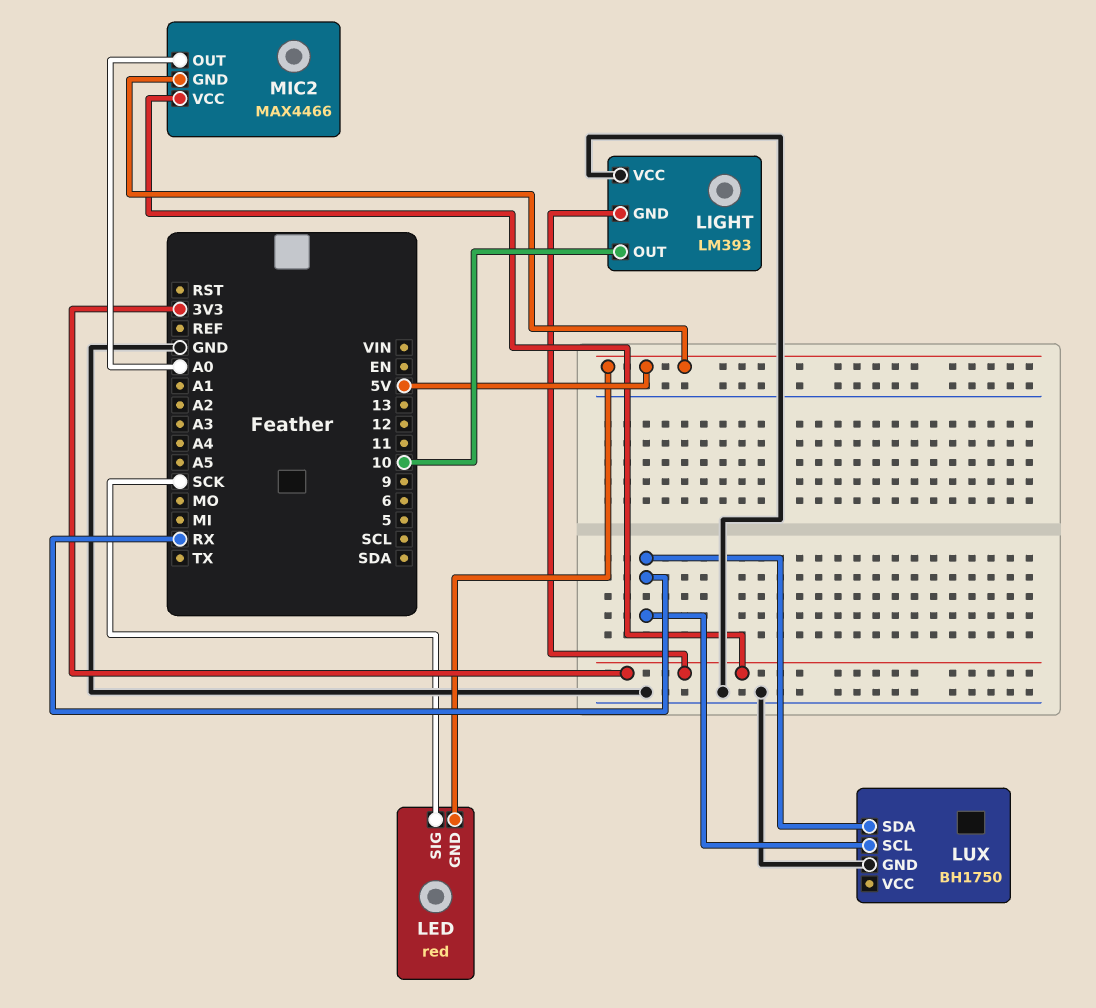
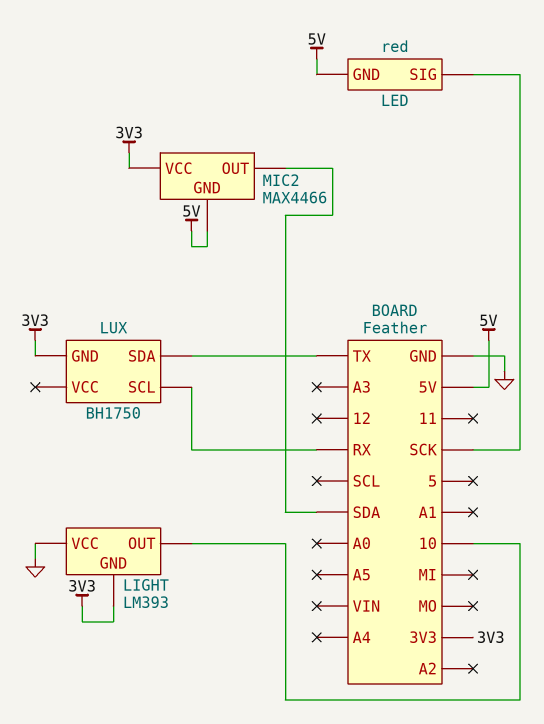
LUX pin GND: GND -> 3V3
LUX pin SDA: RX -> TX
MIC2 pin OUT: A0 -> SDA

